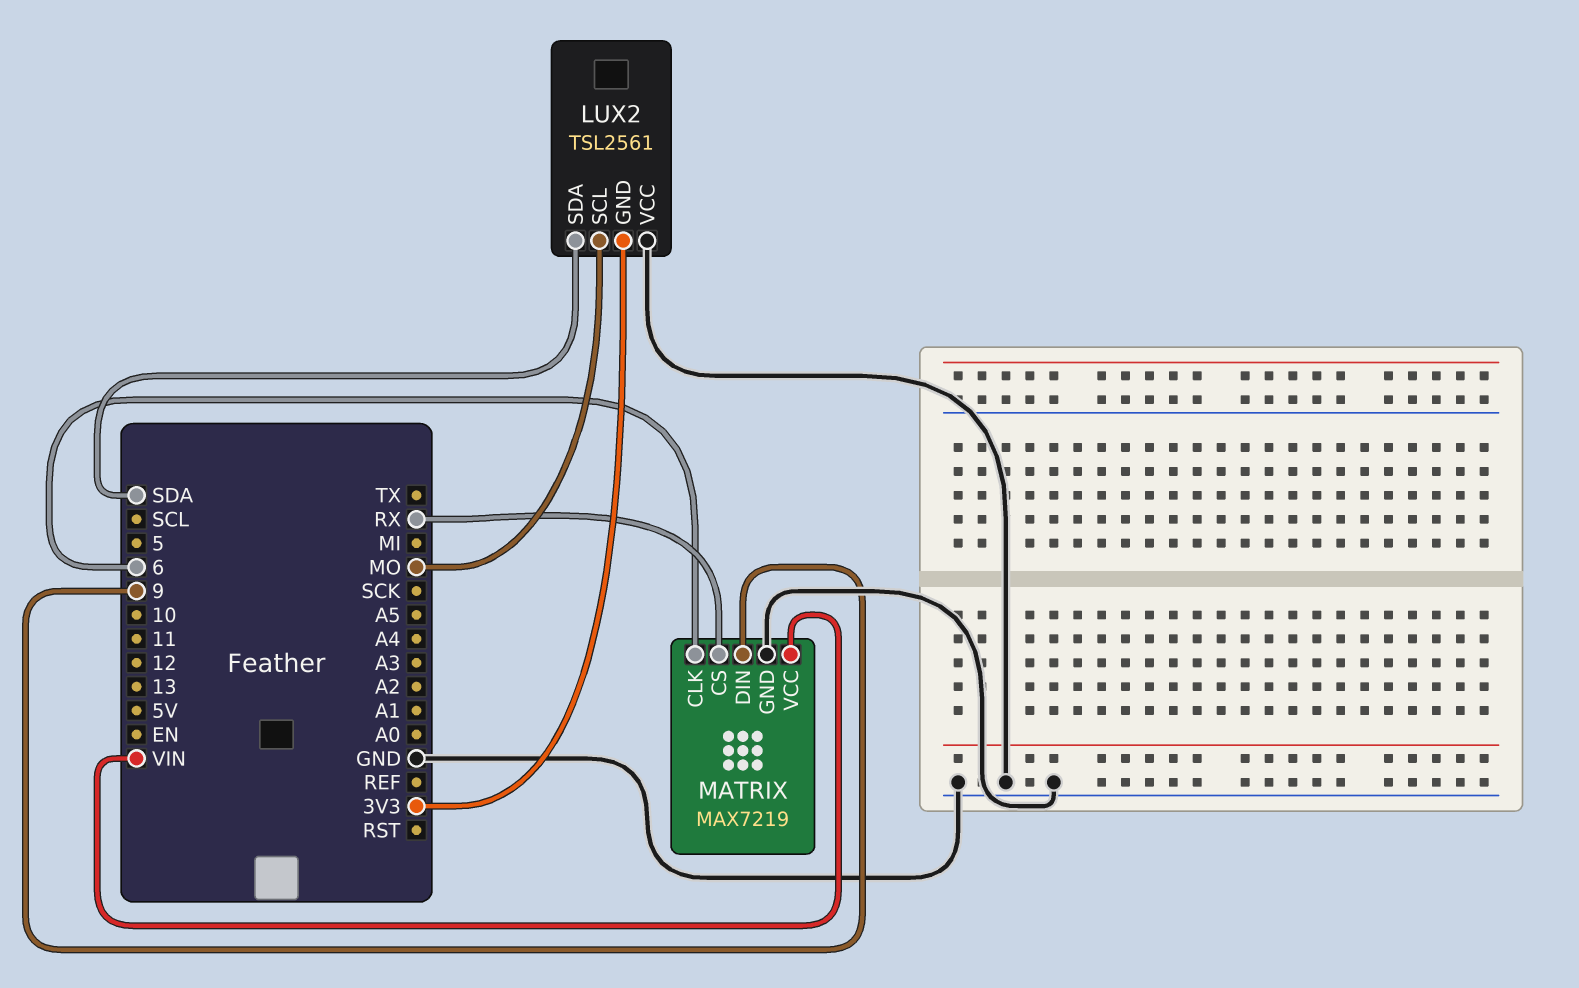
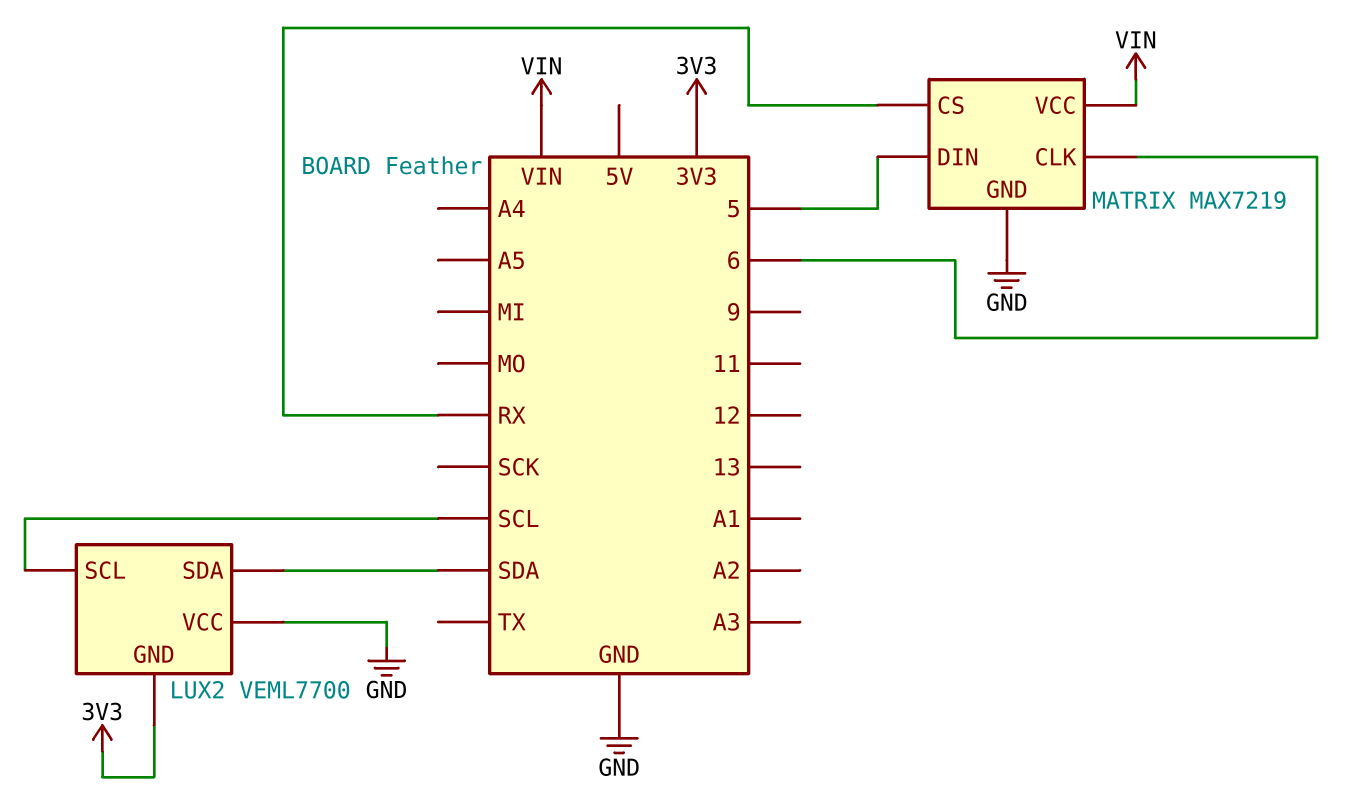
LUX2: TSL2561 -> VEML7700
LUX2 pin SCL: MO -> SCL
MATRIX pin DIN: 9 -> 5

